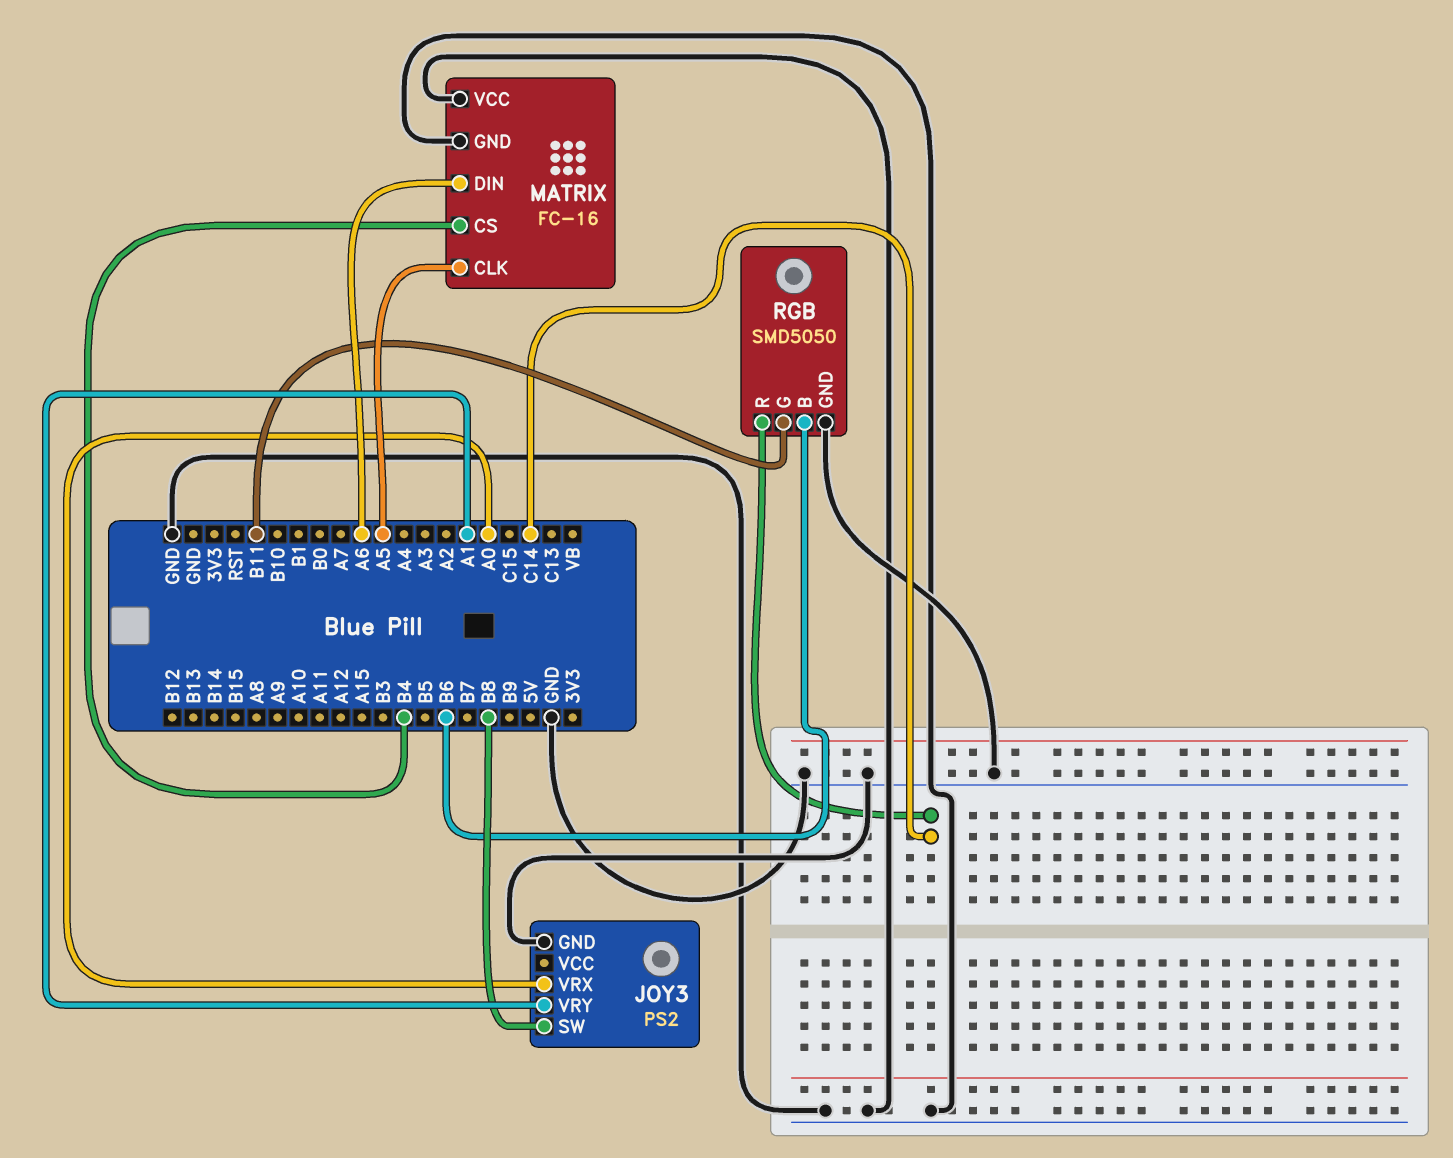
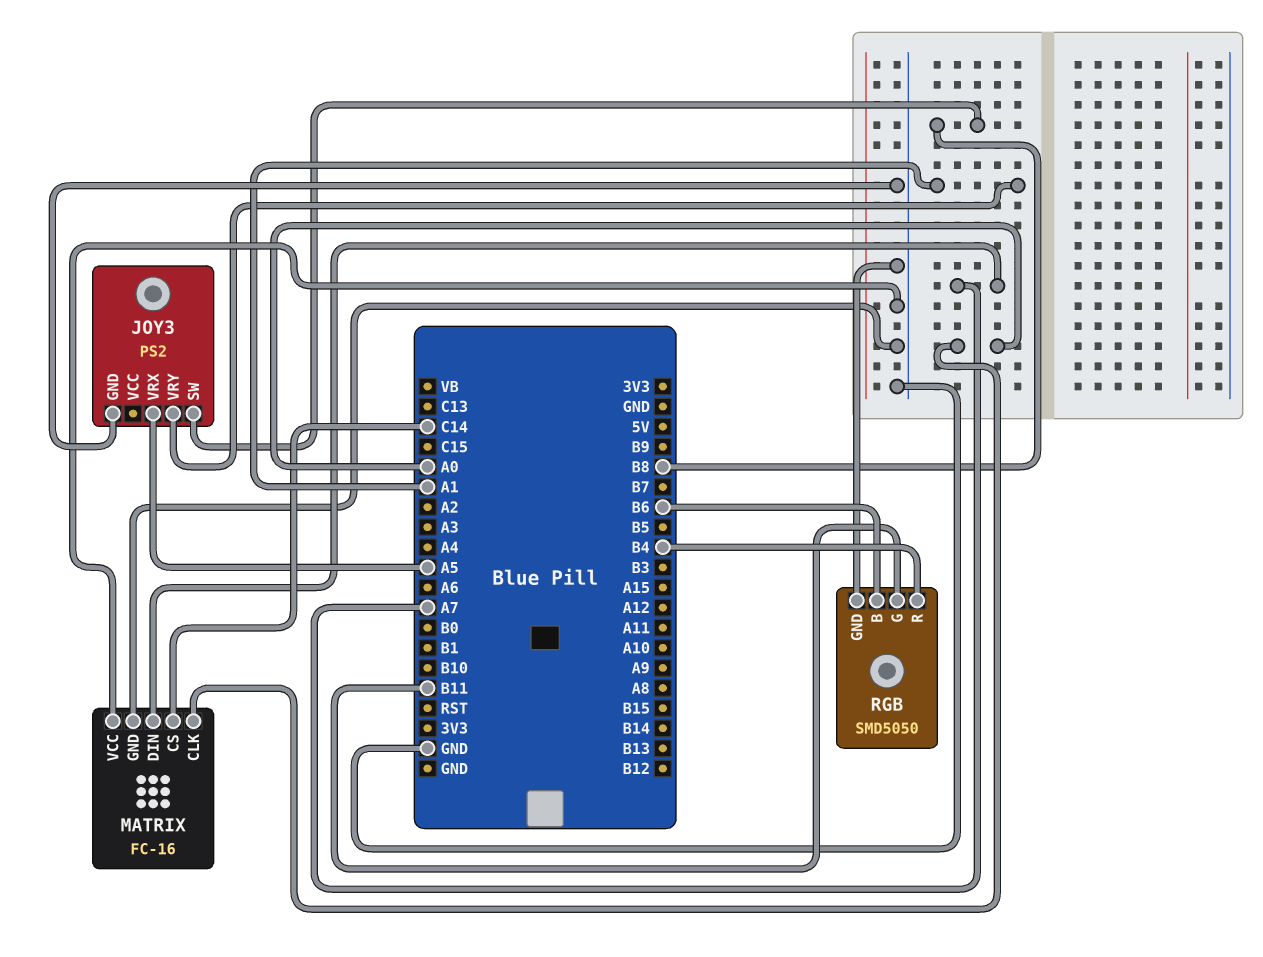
JOY3 pin VRX: A0 -> A5
MATRIX pin CLK: A5 -> A0
MATRIX pin CS: B4 -> C14
MATRIX pin DIN: A6 -> A7
RGB pin R: C14 -> B4

